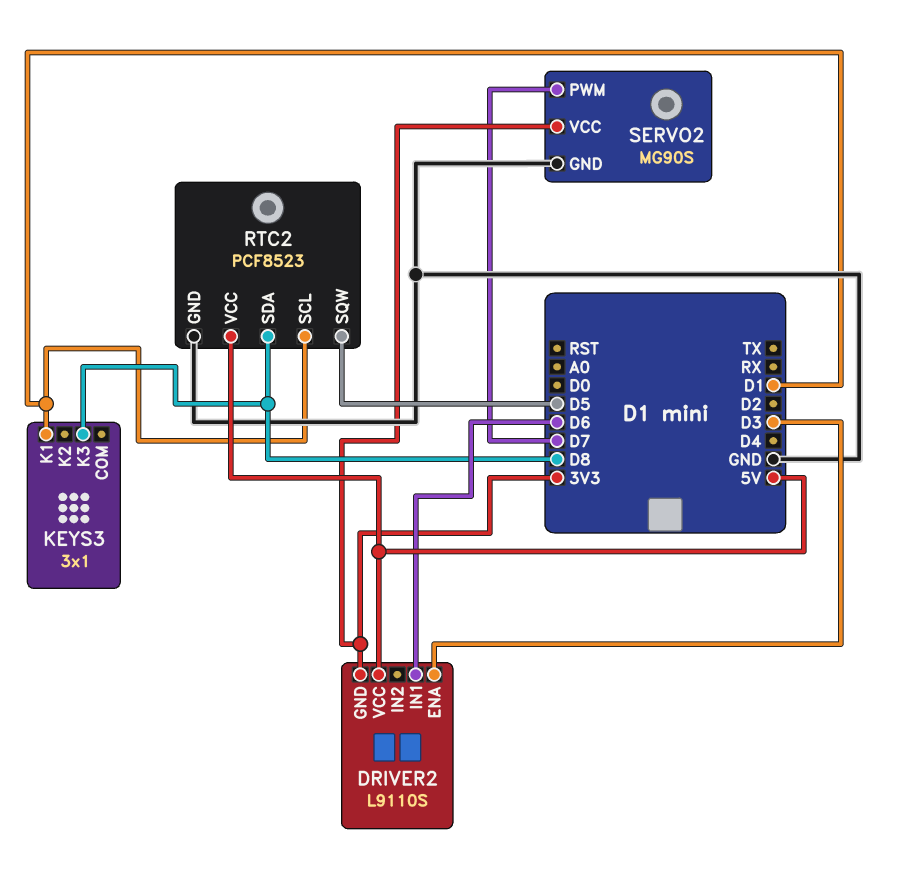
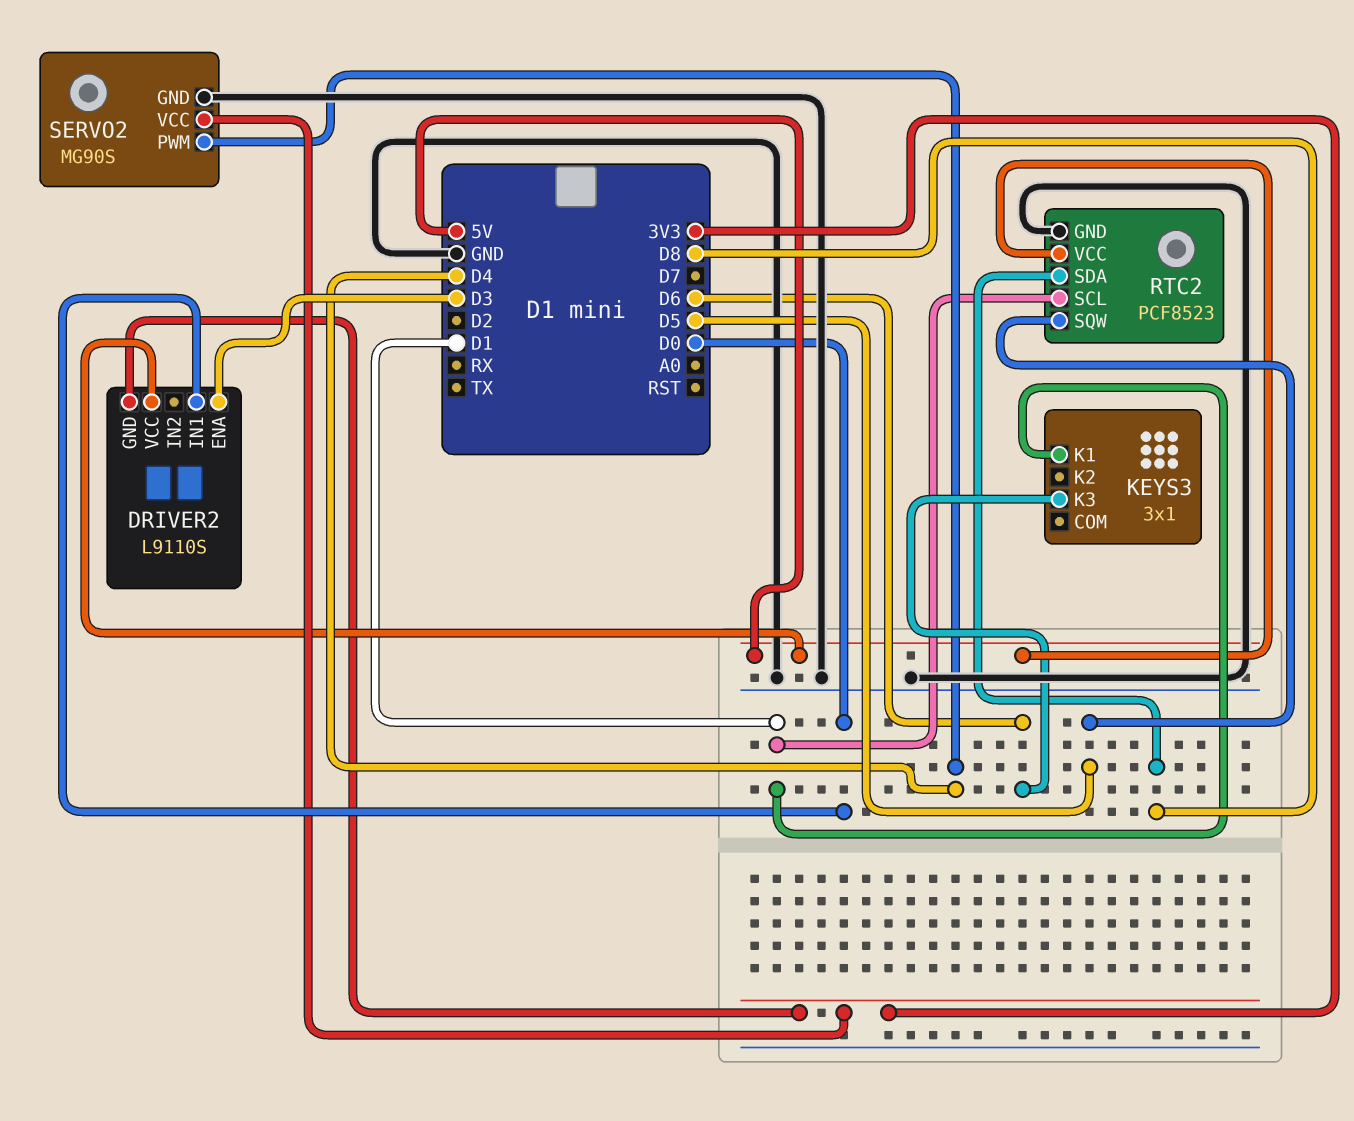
DRIVER2 pin IN1: D6 -> D0
KEYS3 pin K3: D8 -> D6
SERVO2 pin PWM: D7 -> D4

